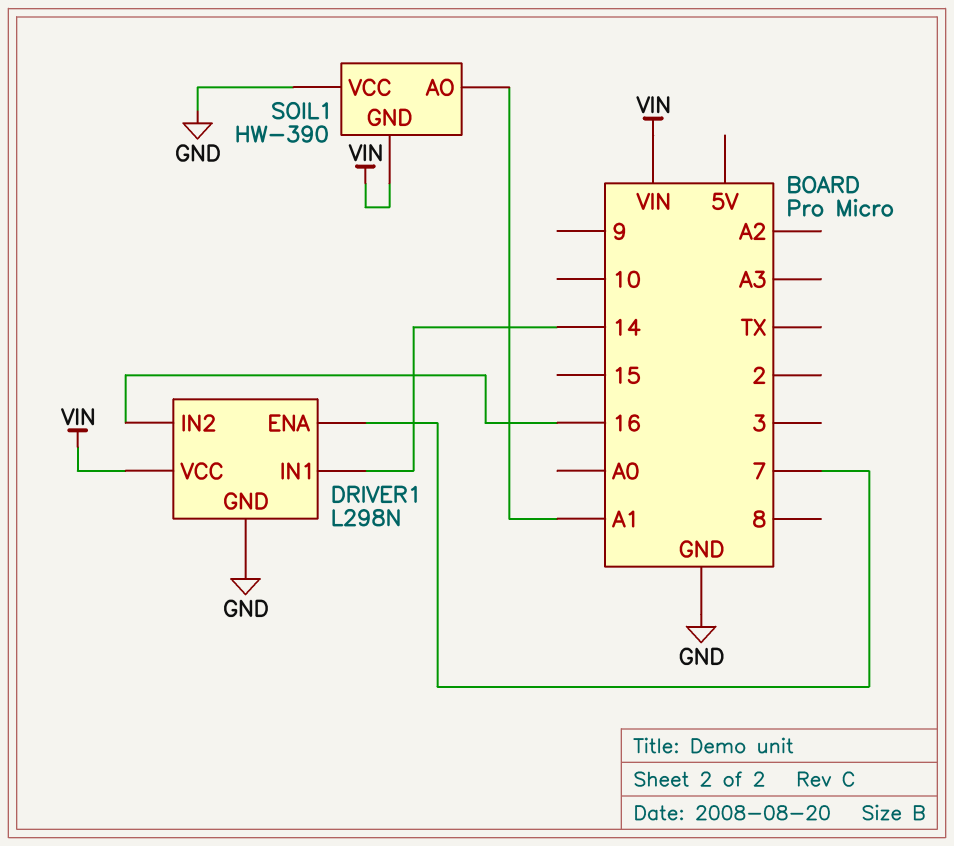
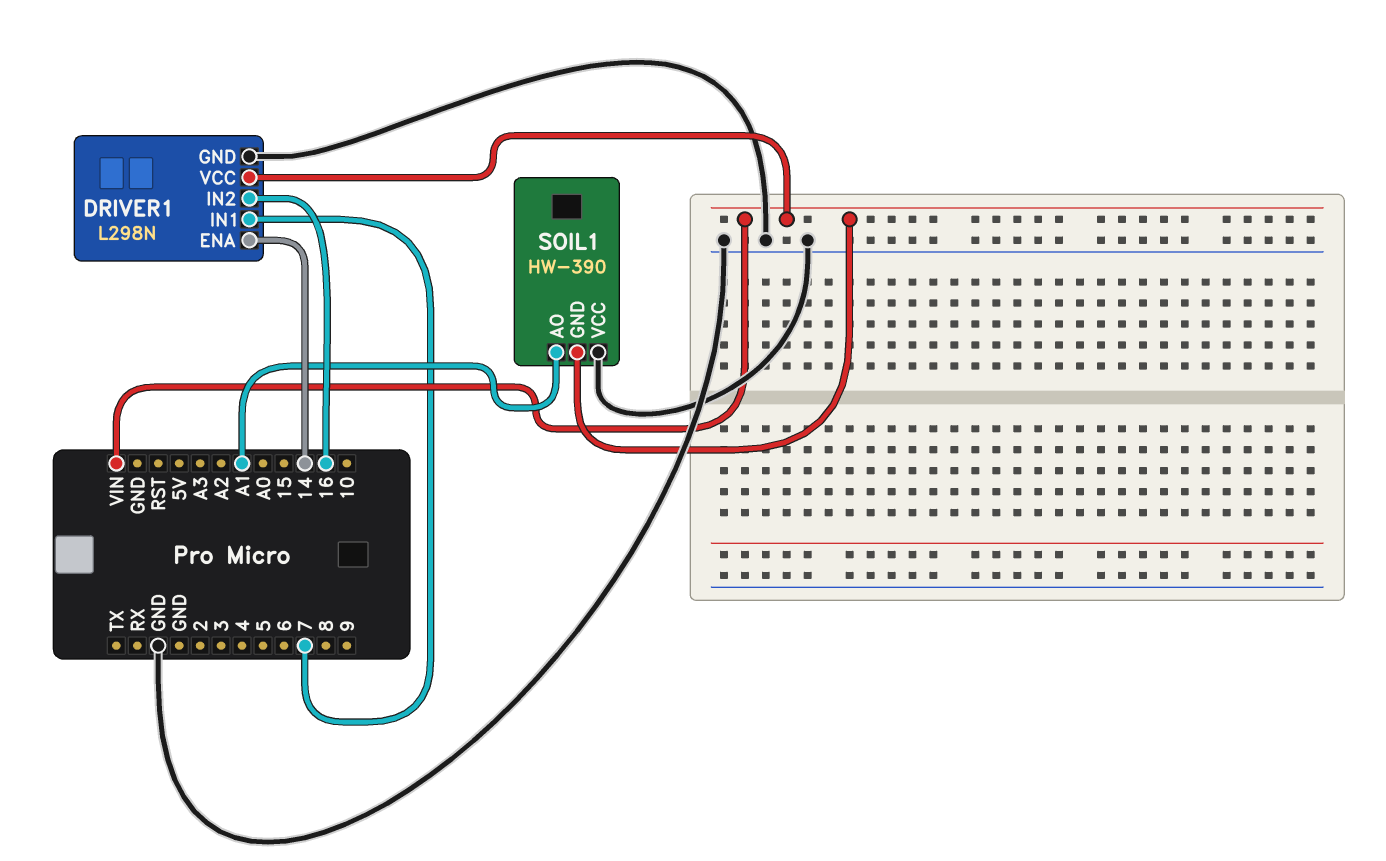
DRIVER1 pin ENA: 7 -> 14
DRIVER1 pin IN1: 14 -> 7

